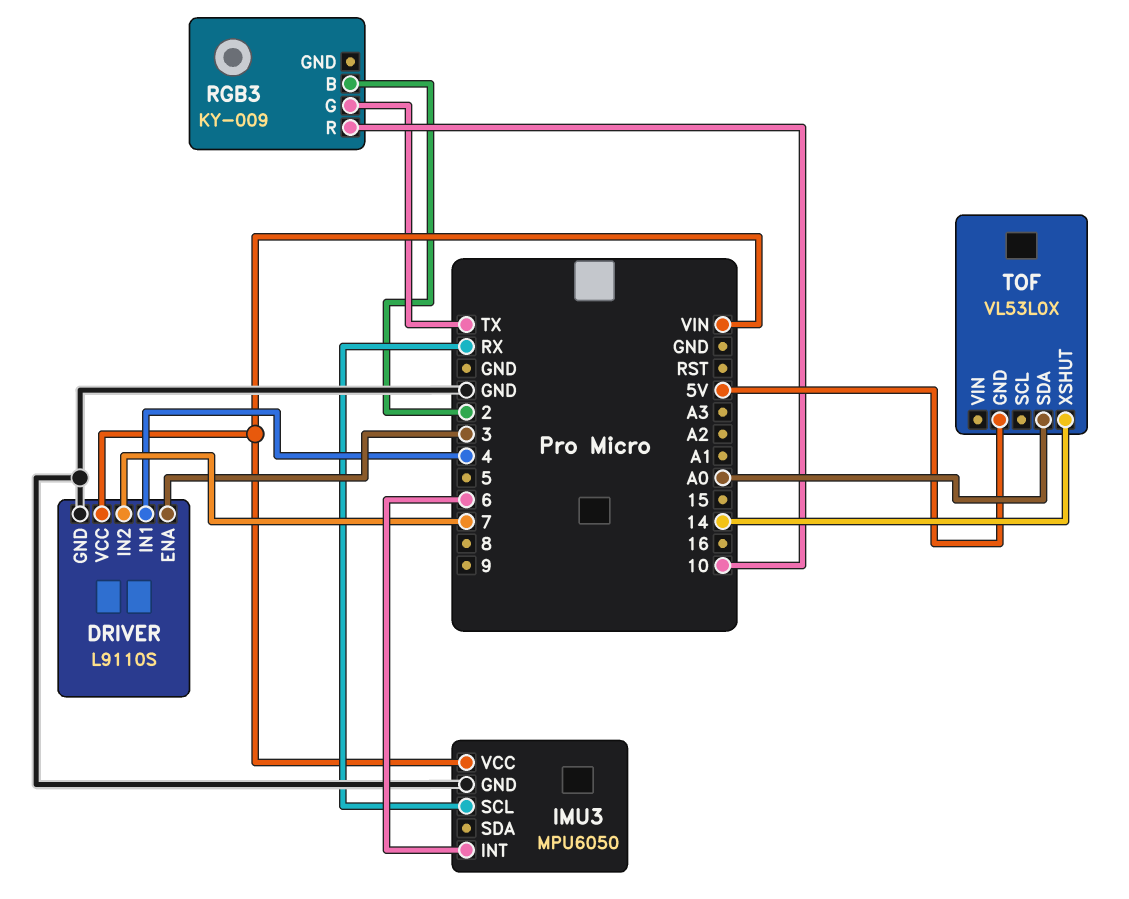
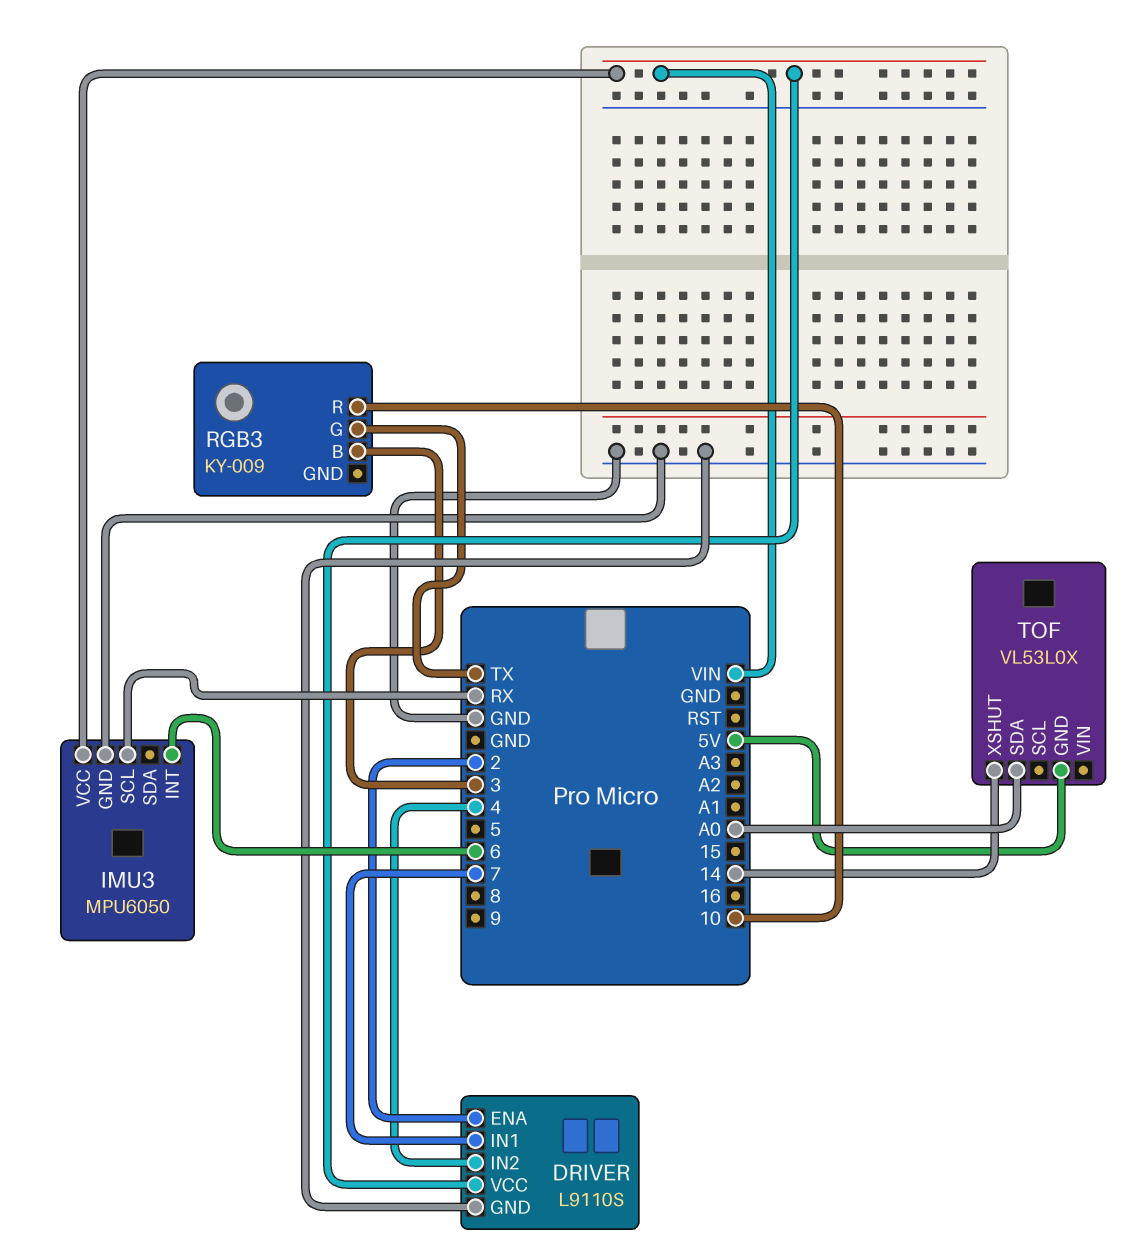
DRIVER pin ENA: 3 -> 2
DRIVER pin IN1: 4 -> 7
DRIVER pin IN2: 7 -> 4
RGB3 pin B: 2 -> 3

